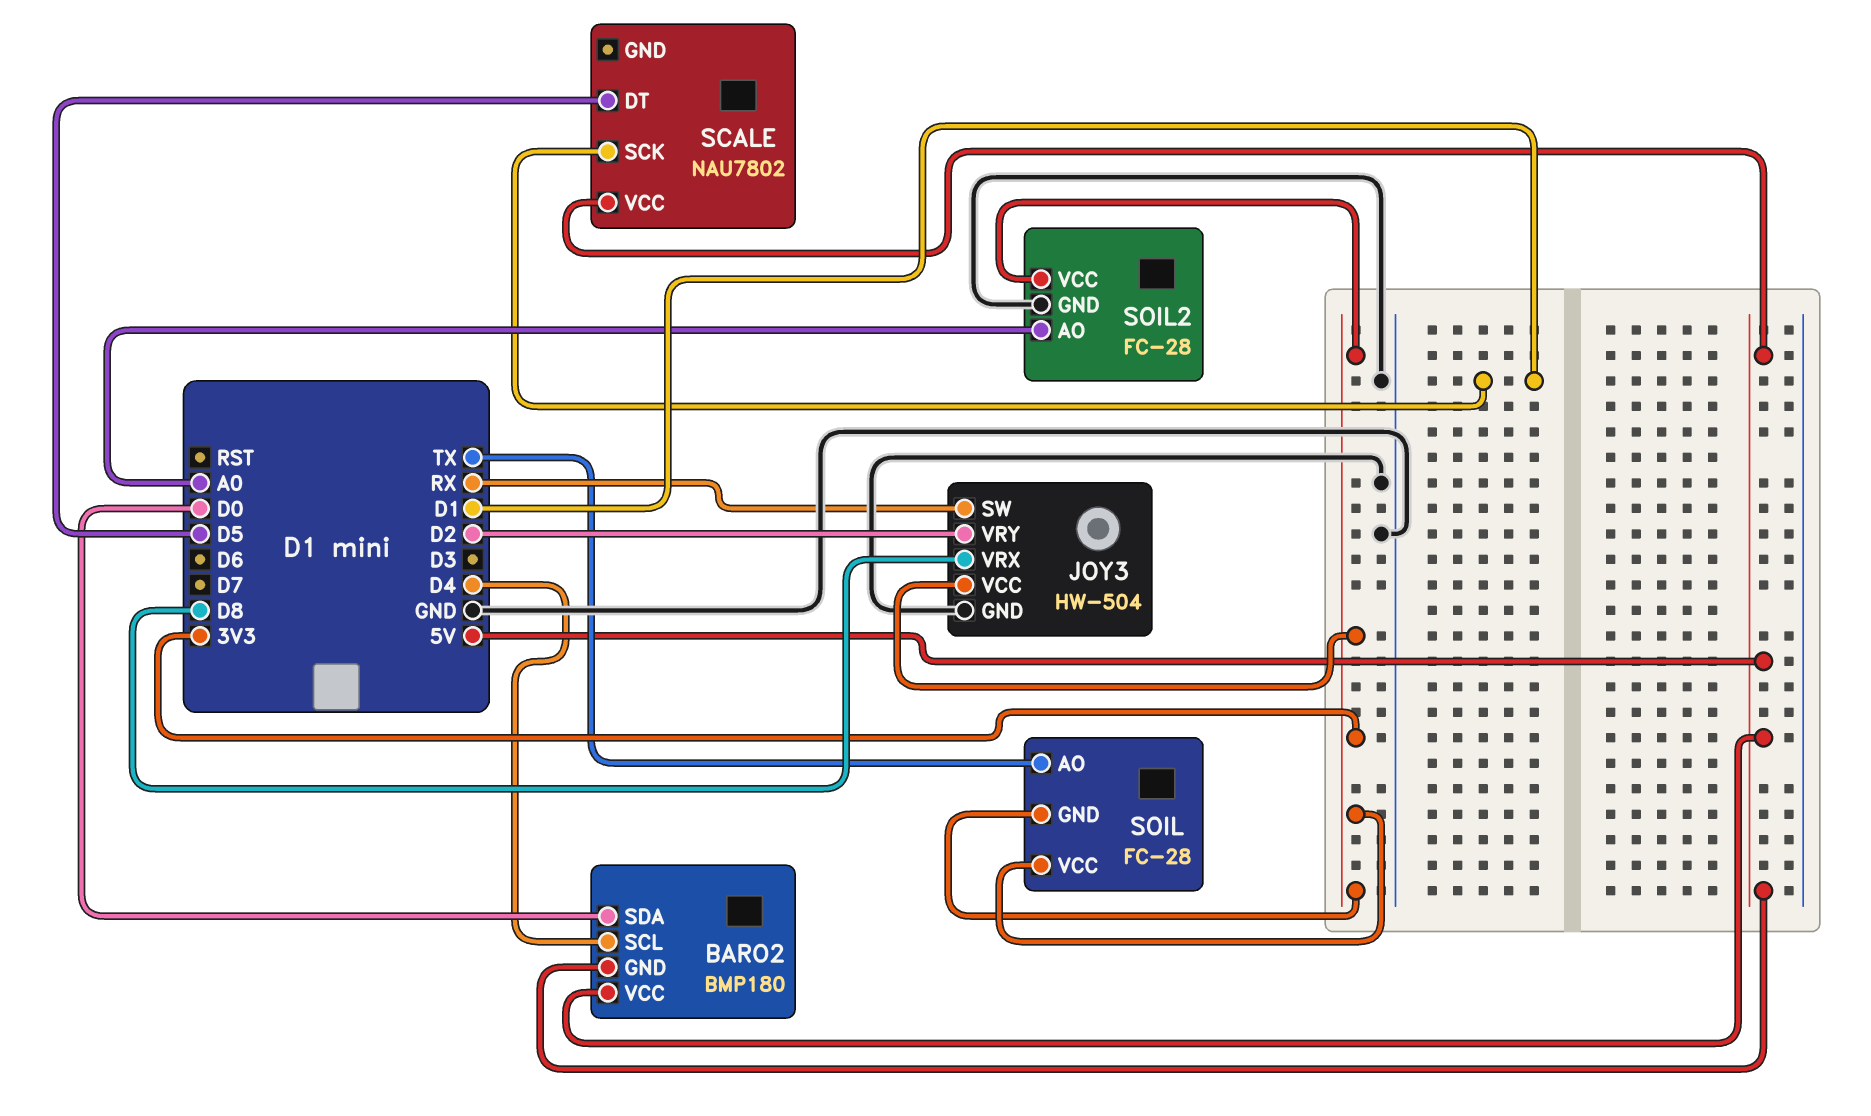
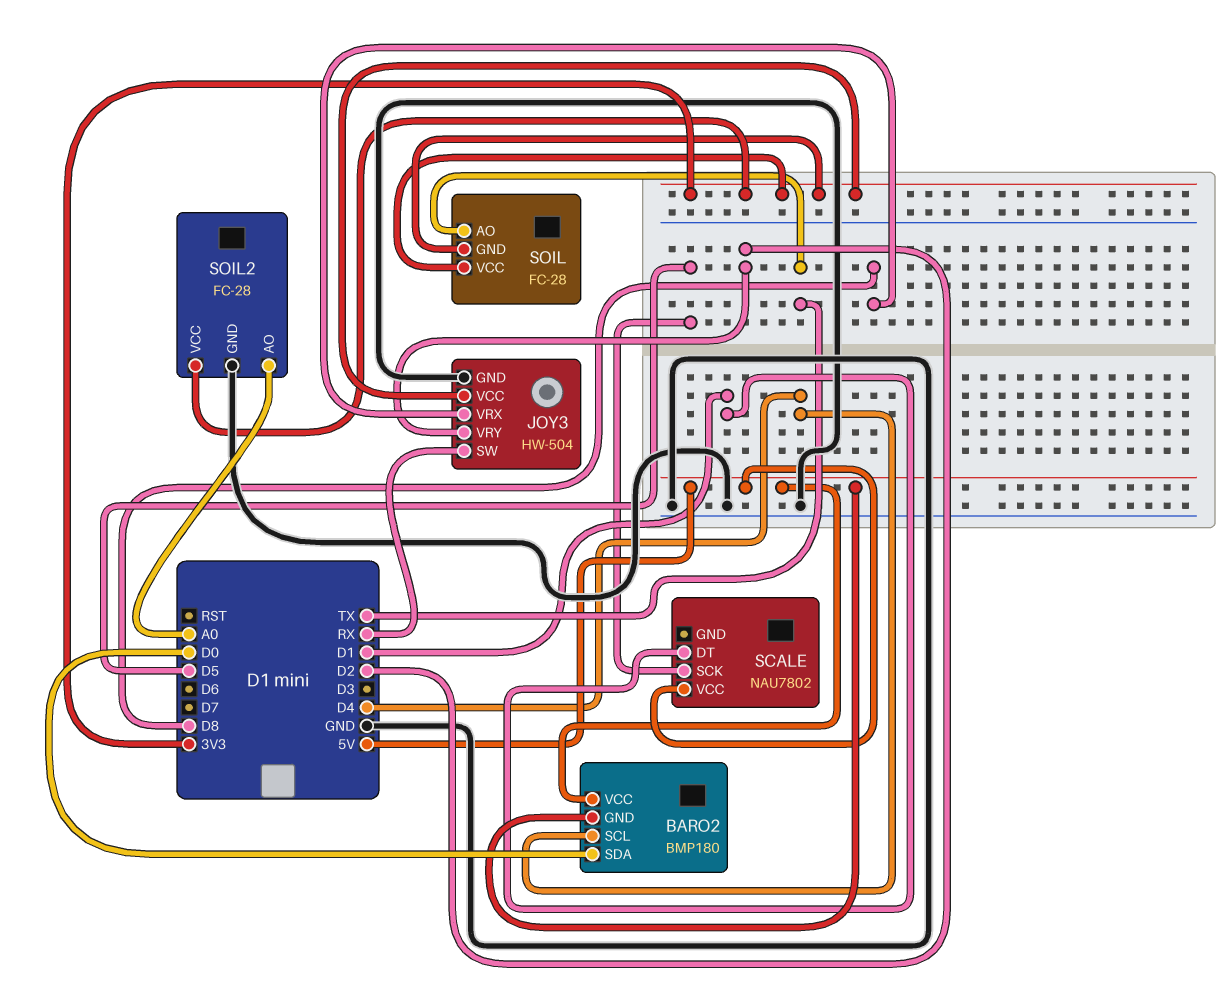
SCALE pin DT: D5 -> D1
SCALE pin SCK: D1 -> D5

